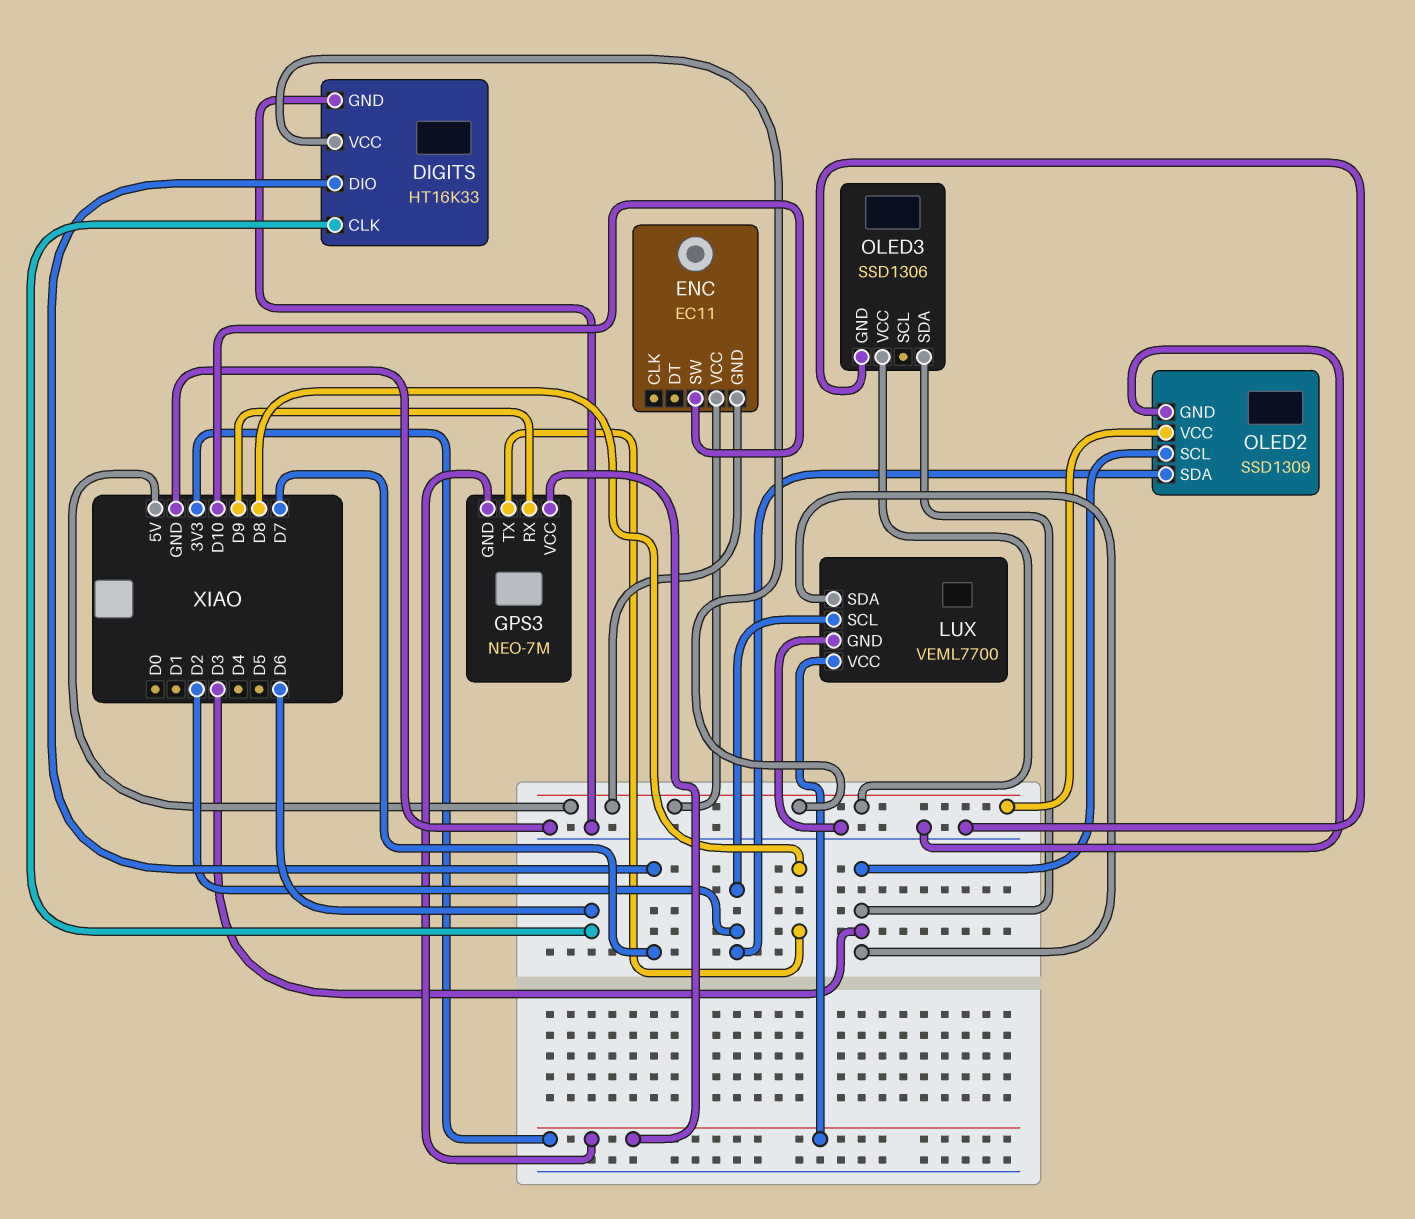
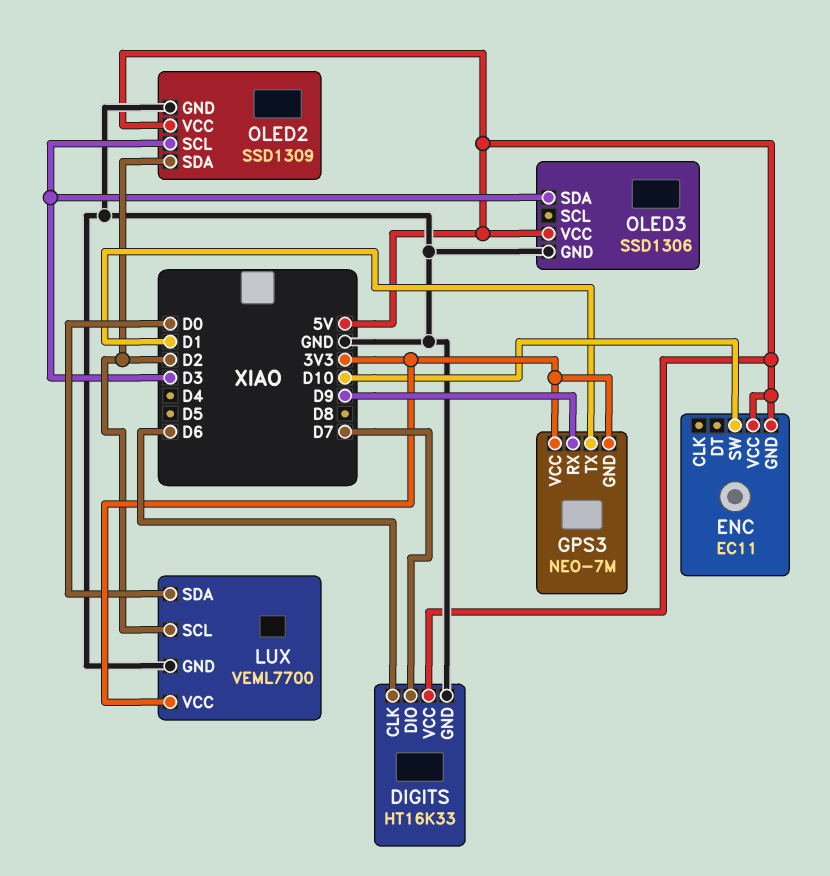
GPS3 pin TX: D8 -> D1
LUX pin SDA: D3 -> D0

